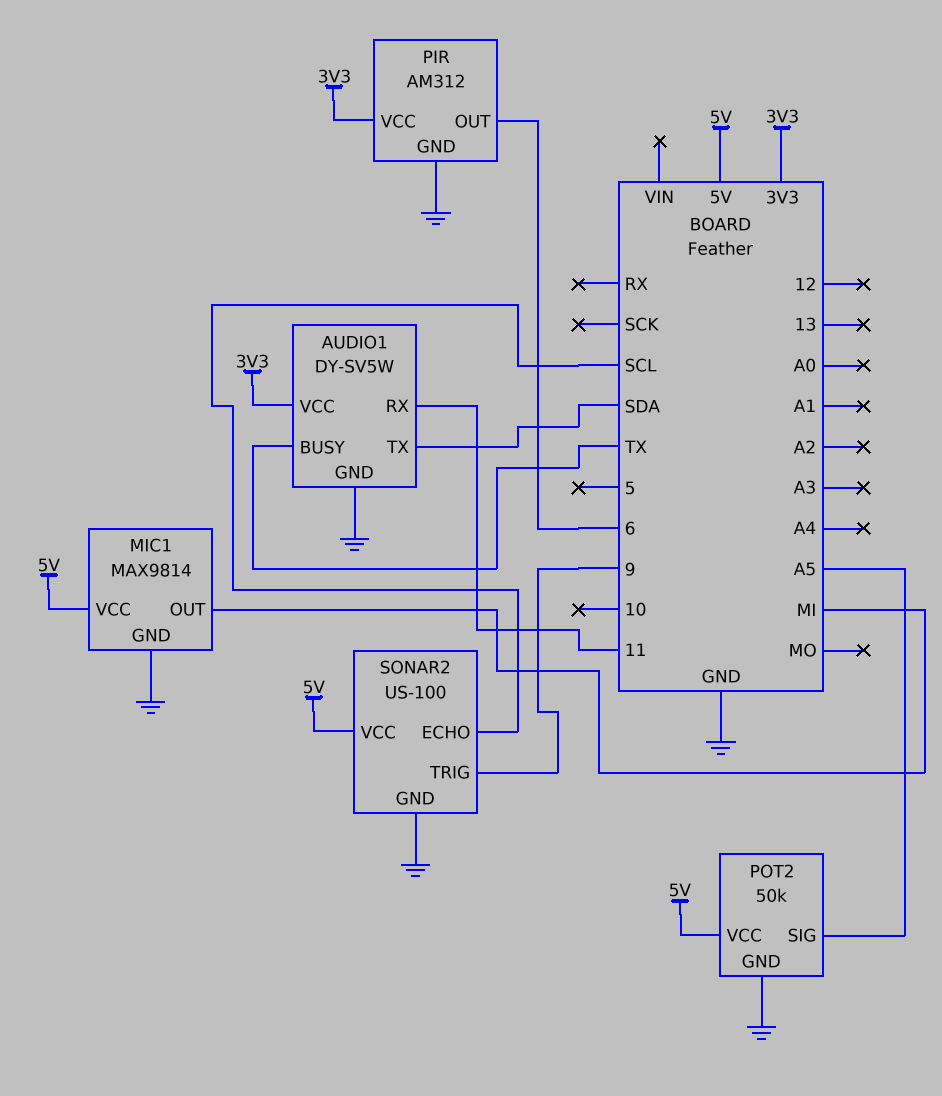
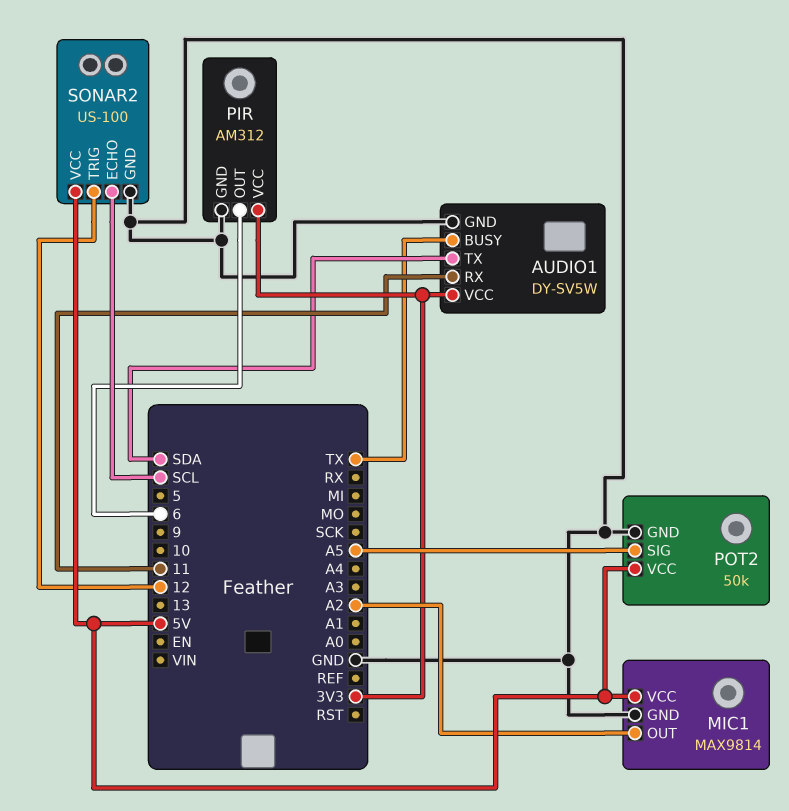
MIC1 pin OUT: MI -> A2
SONAR2 pin TRIG: 9 -> 12

